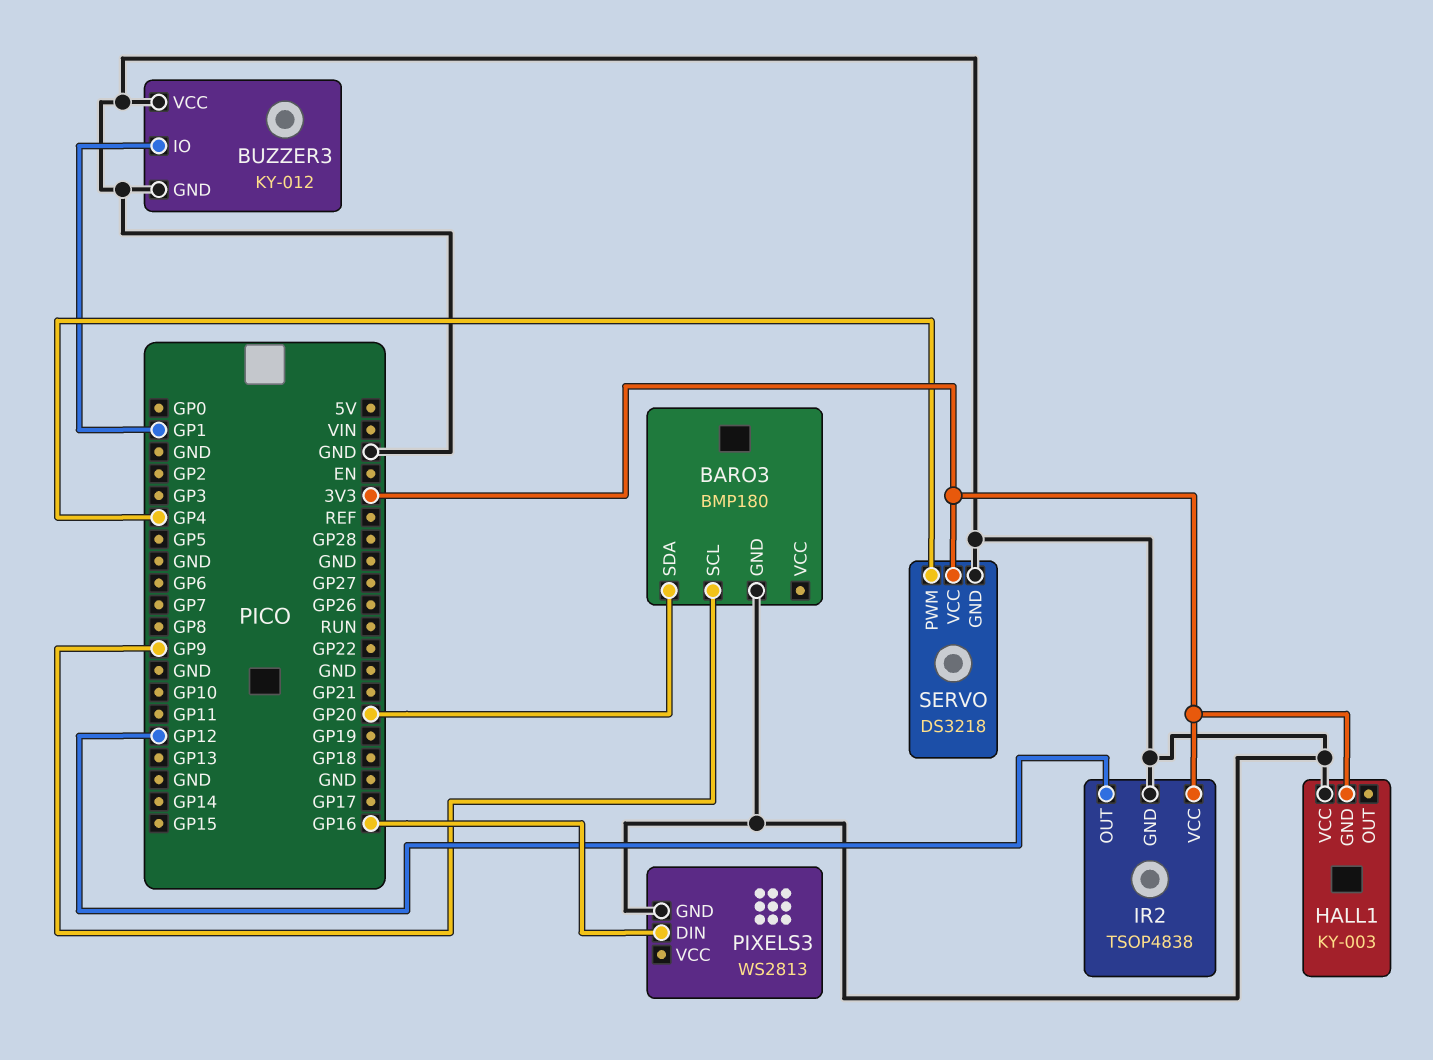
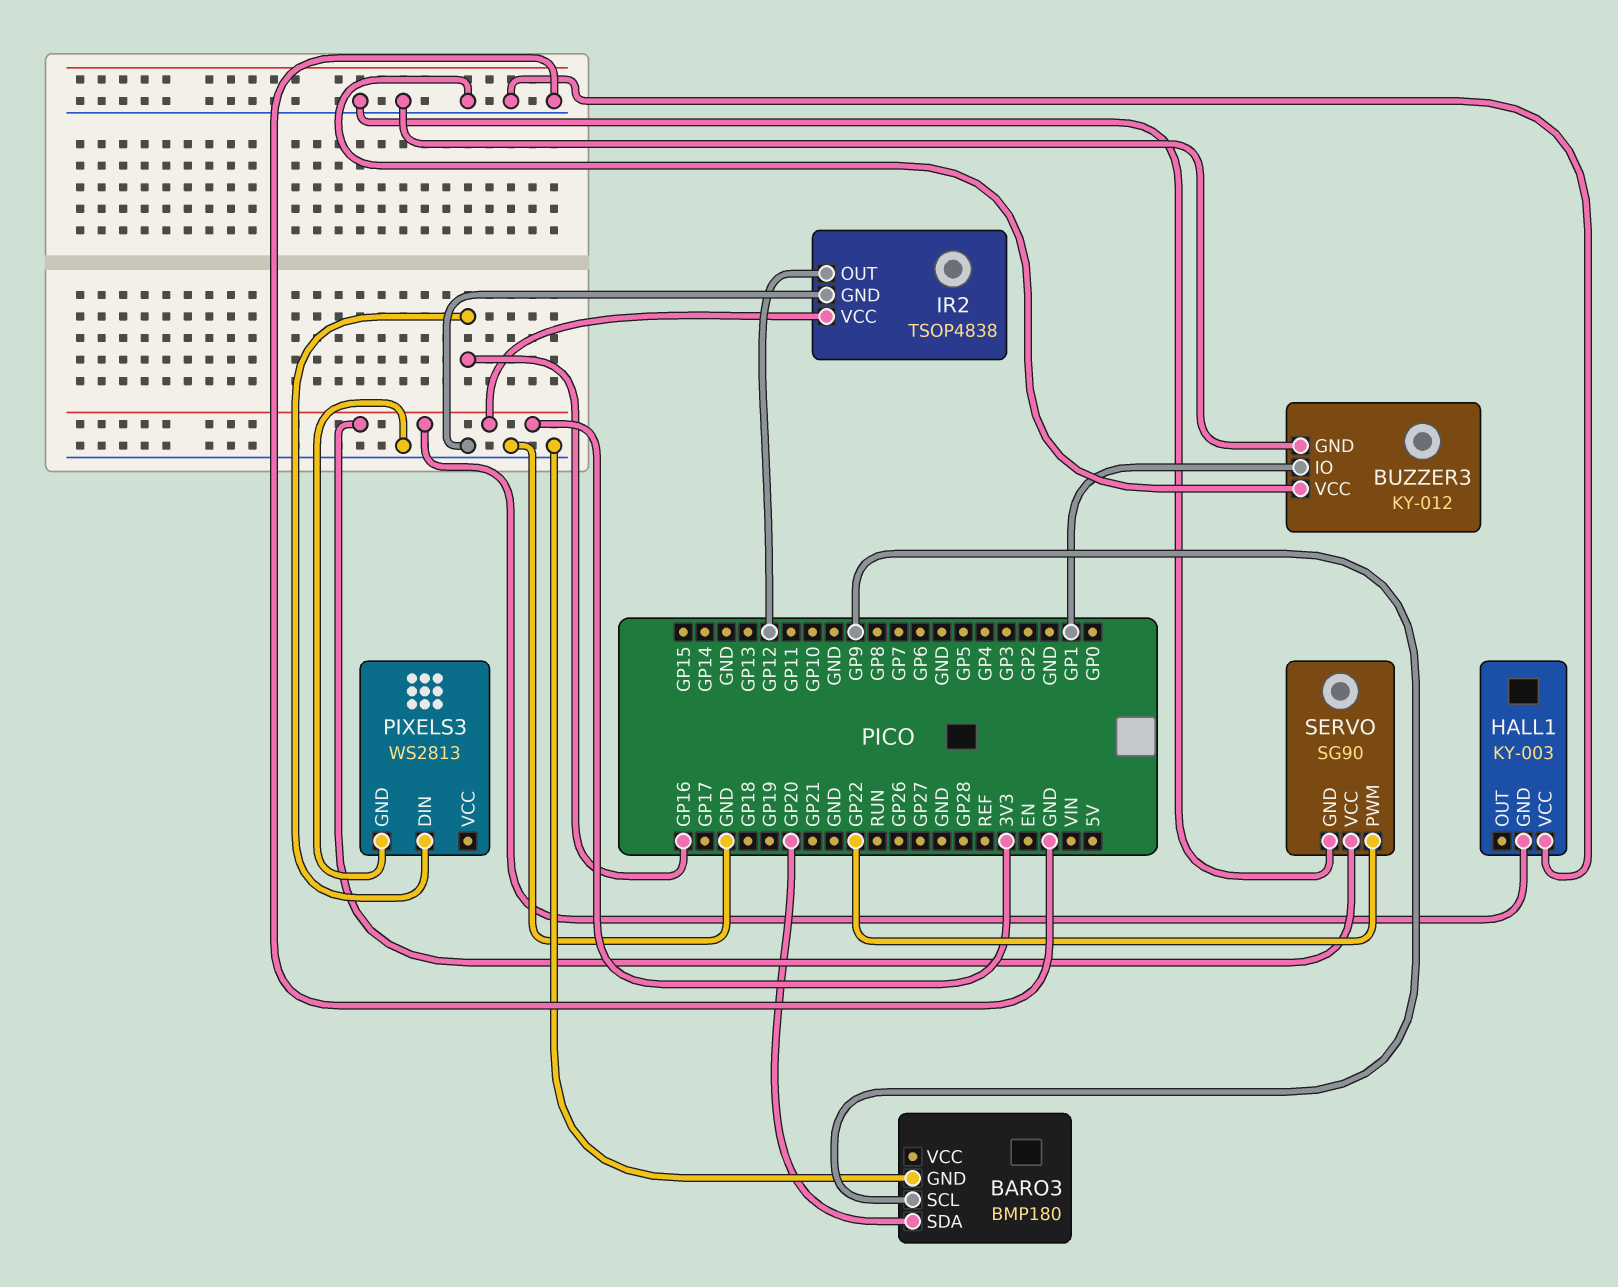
SERVO: DS3218 -> SG90
SERVO pin PWM: GP4 -> GP22

